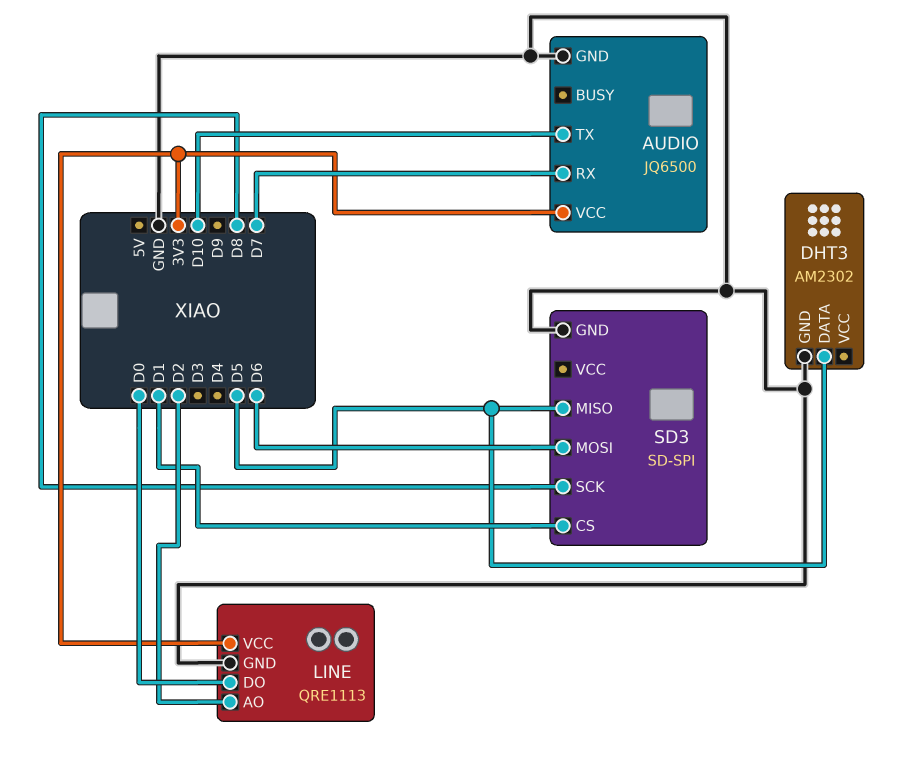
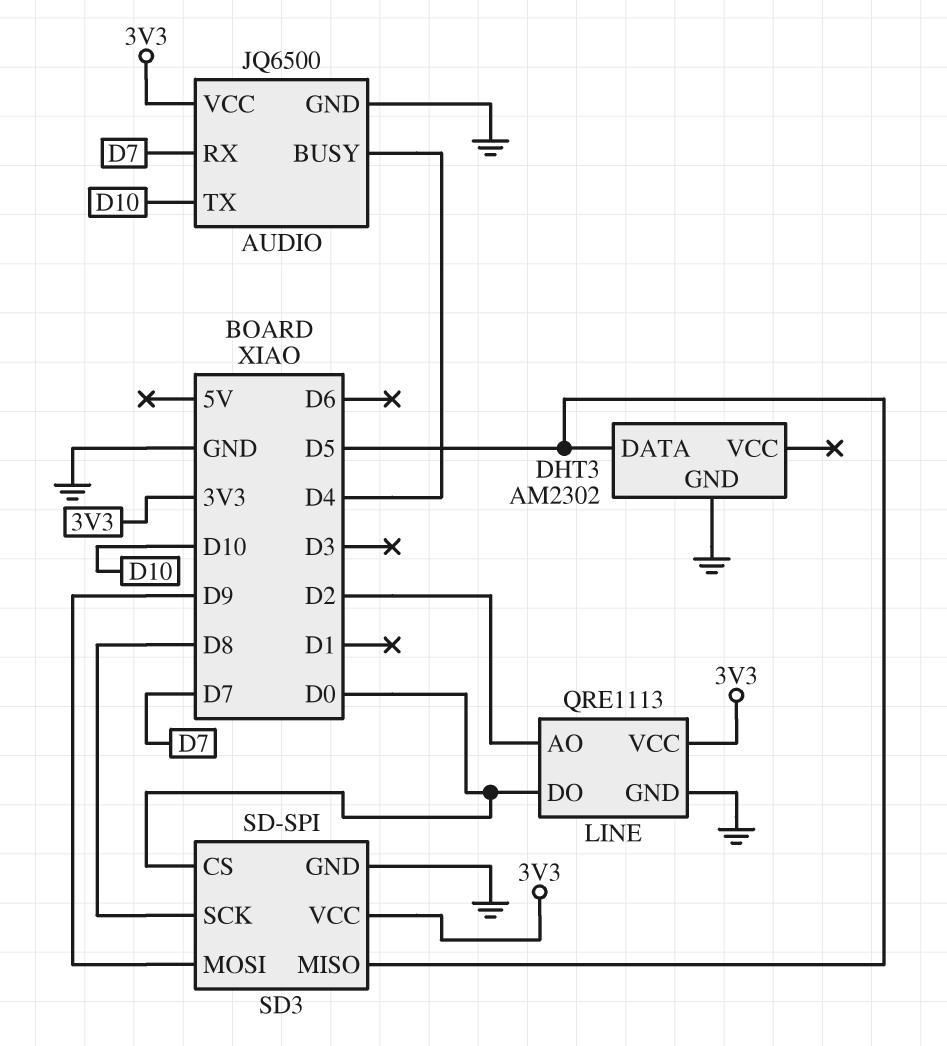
AUDIO pin BUSY: none -> D4
SD3 pin CS: D1 -> D0
SD3 pin MOSI: D6 -> D9
SD3 pin VCC: none -> 3V3

